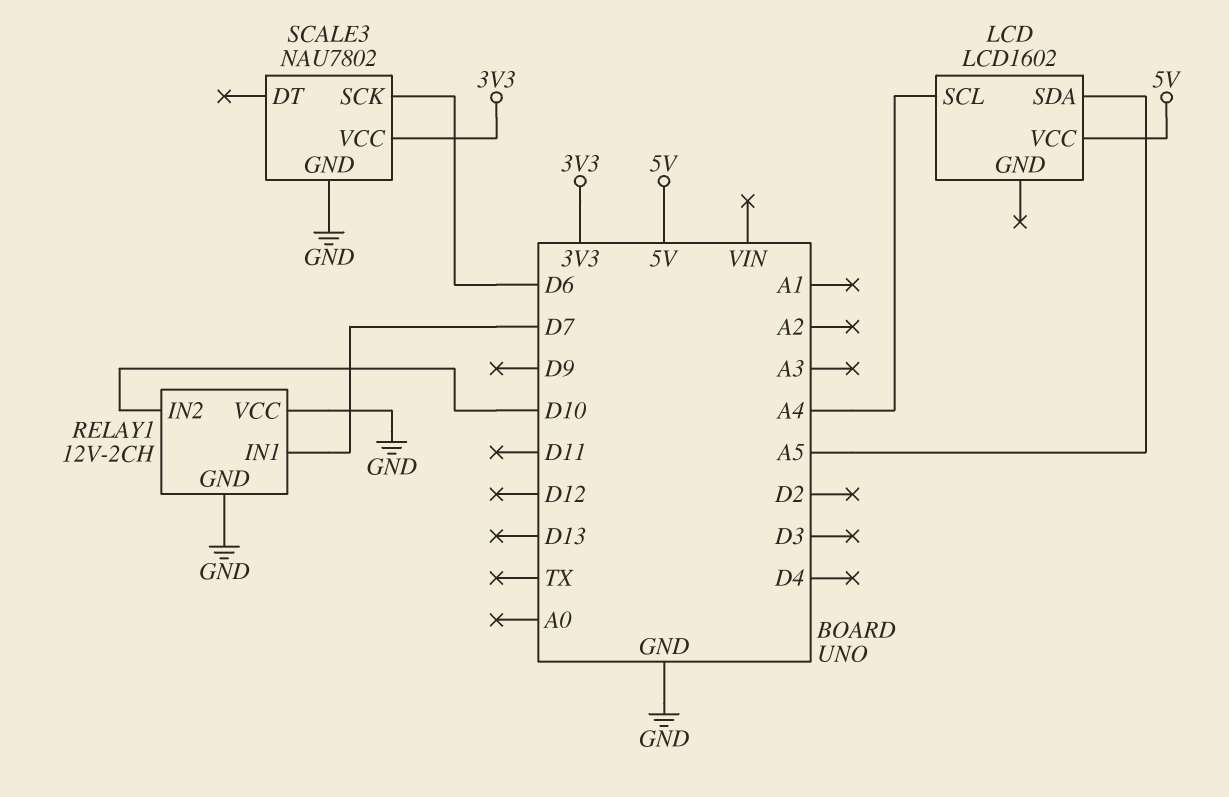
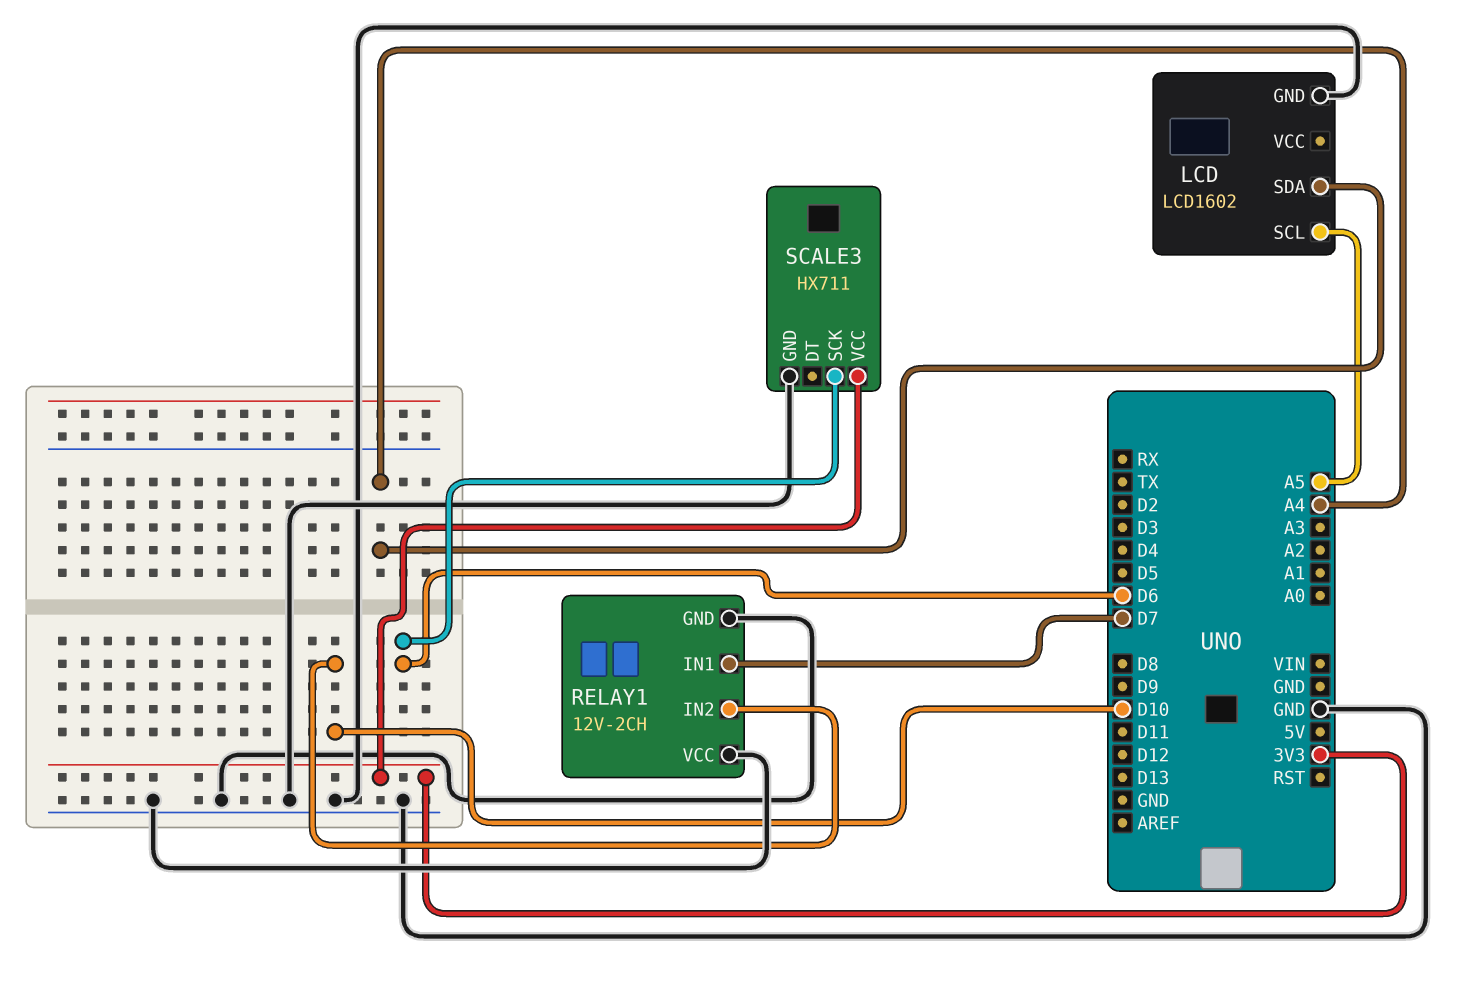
LCD pin GND: none -> GND
LCD pin SCL: A4 -> A5
LCD pin SDA: A5 -> A4
LCD pin VCC: 5V -> none
SCALE3: NAU7802 -> HX711

